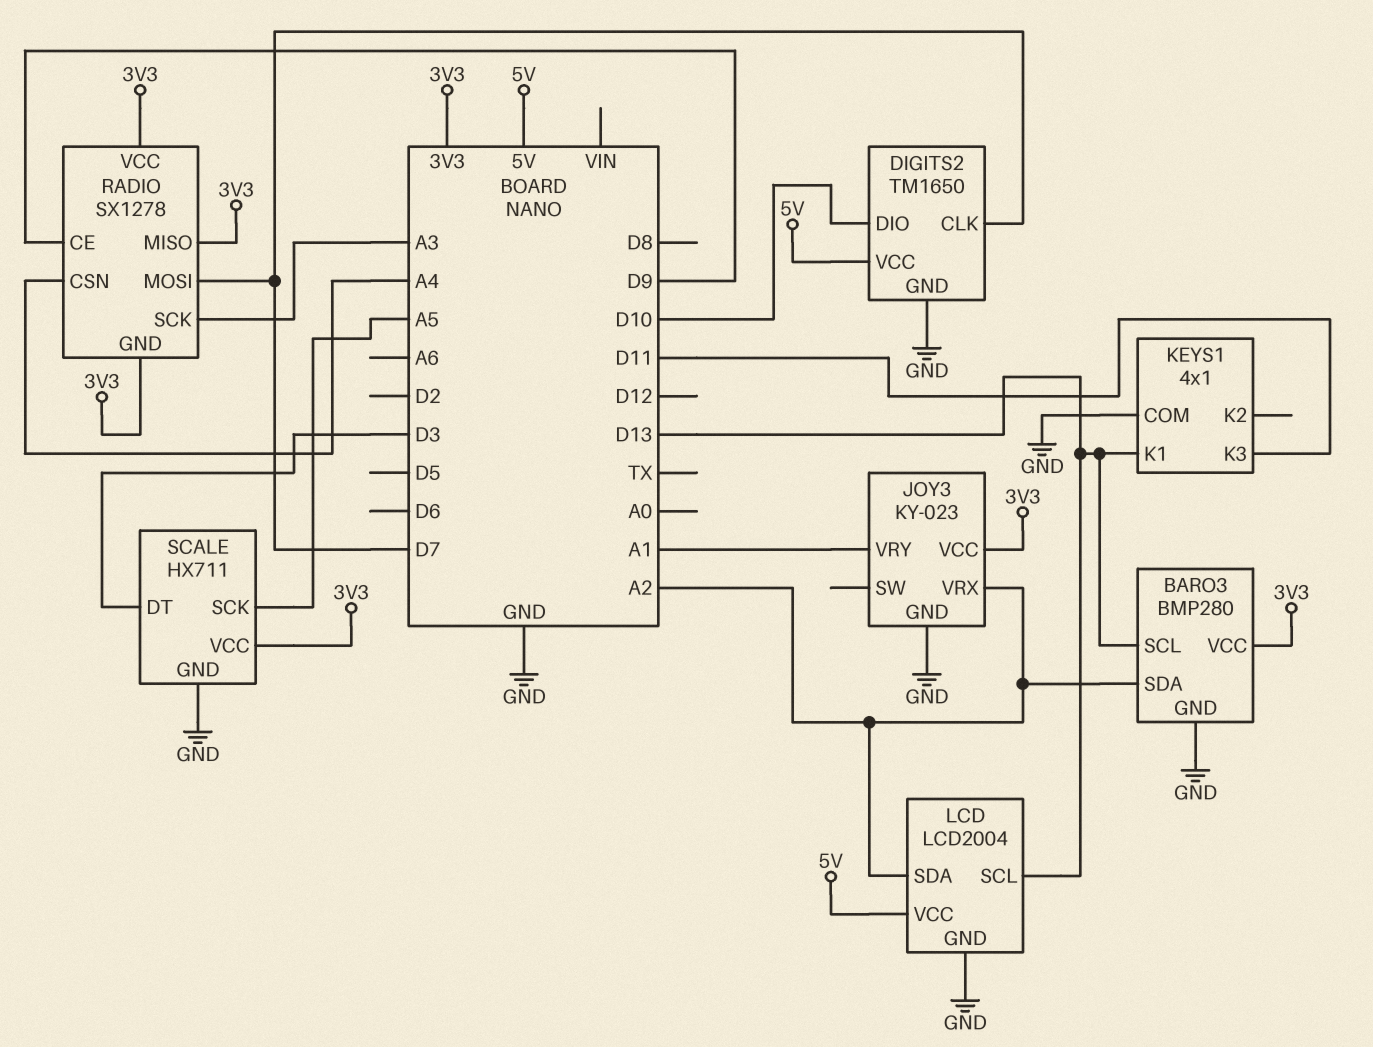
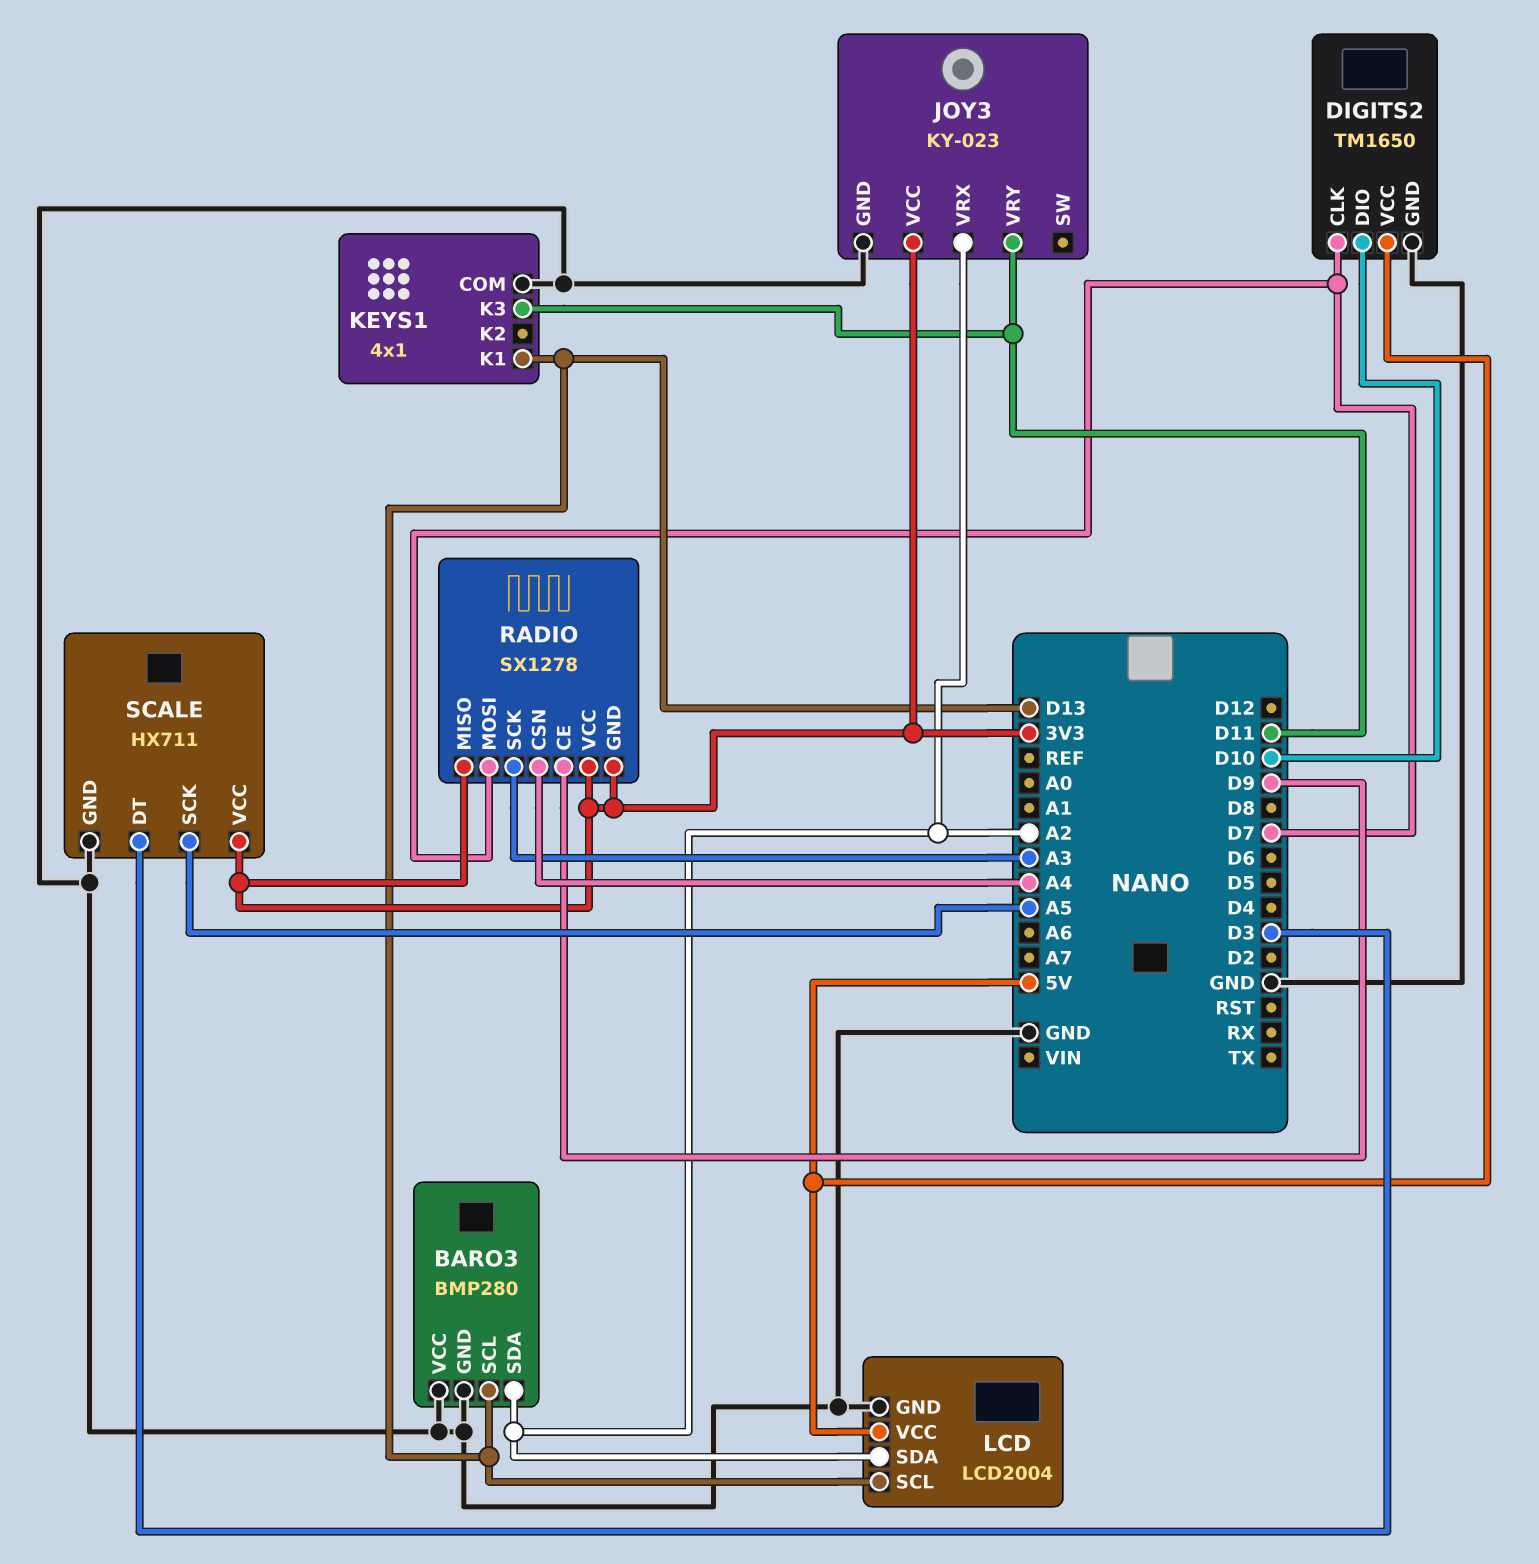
BARO3 pin VCC: 3V3 -> GND
JOY3 pin VRY: A1 -> D11

